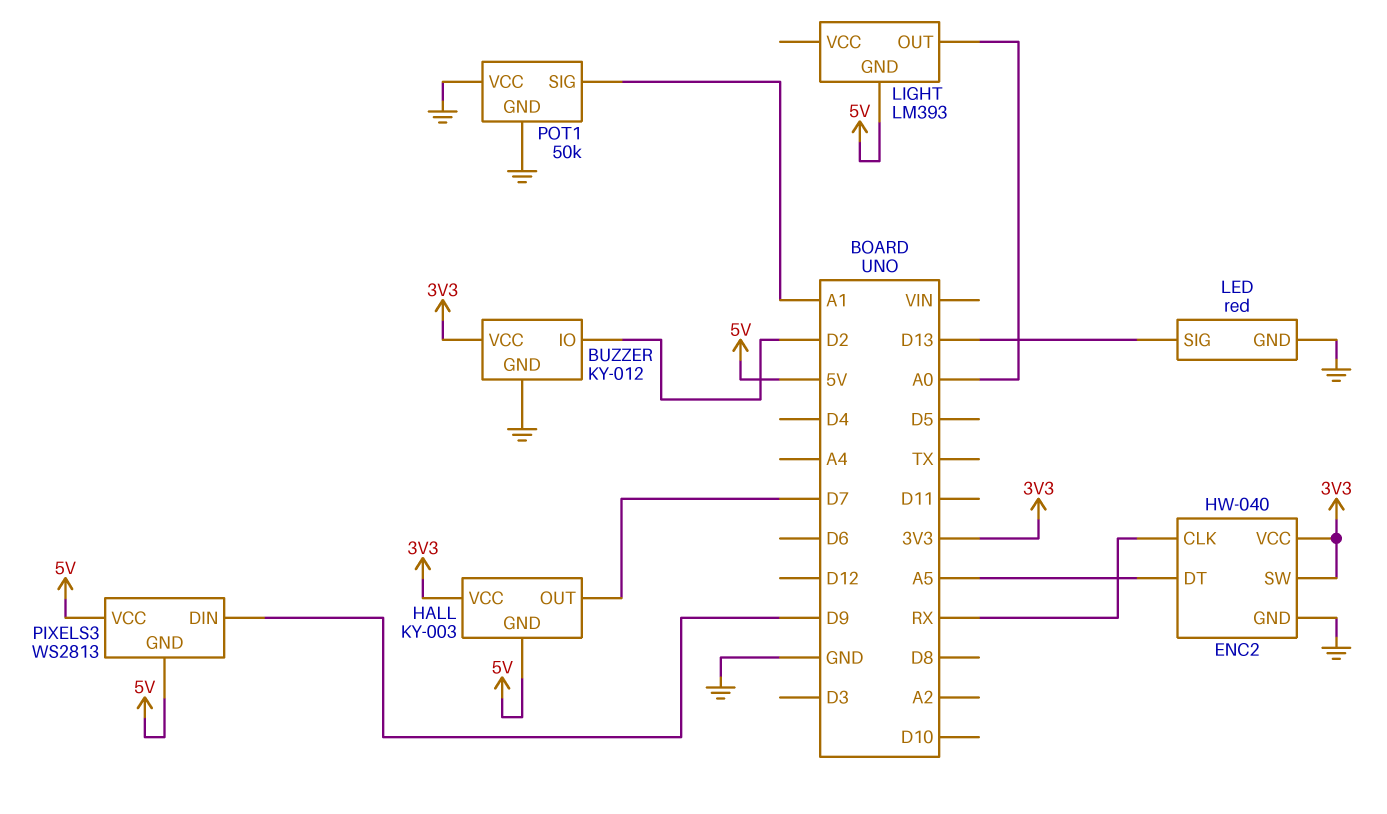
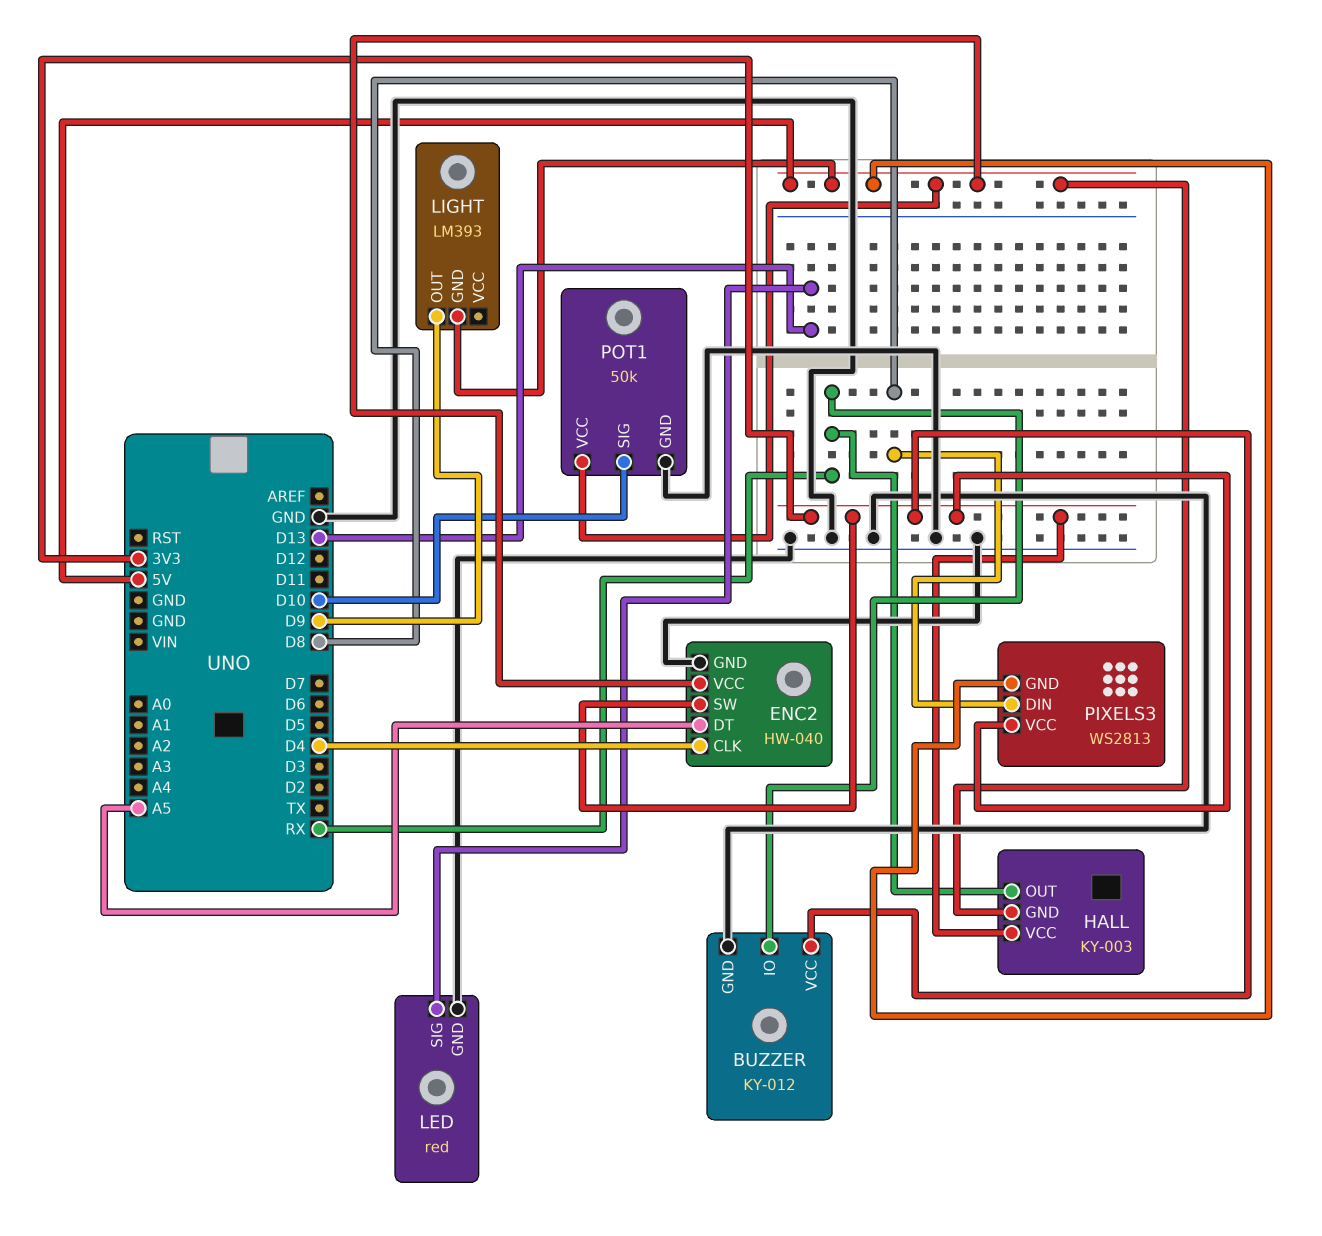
BUZZER pin IO: D2 -> RX
ENC2 pin CLK: RX -> D4
ENC2 pin VCC: 3V3 -> 5V
HALL pin OUT: D7 -> RX
LIGHT pin OUT: A0 -> D9
PIXELS3 pin DIN: D9 -> D8
PIXELS3 pin VCC: 5V -> 3V3
POT1 pin SIG: A1 -> D10
POT1 pin VCC: GND -> 5V

